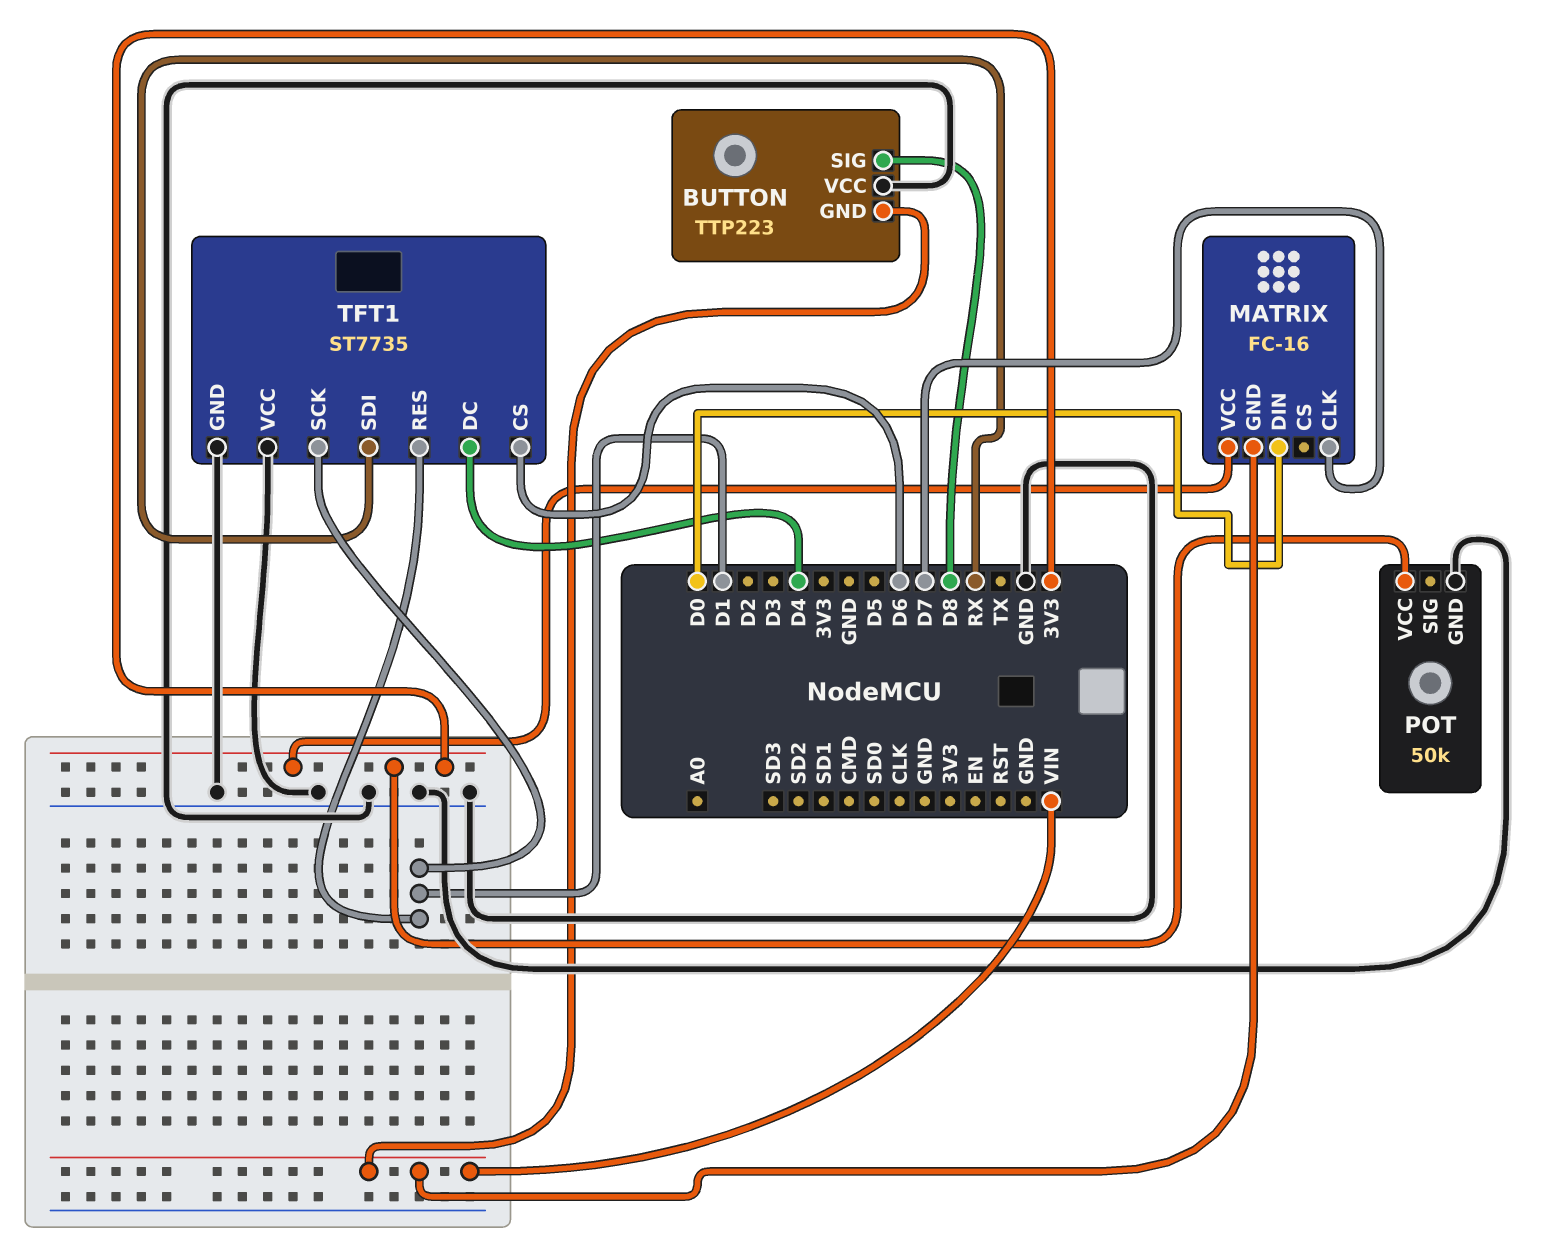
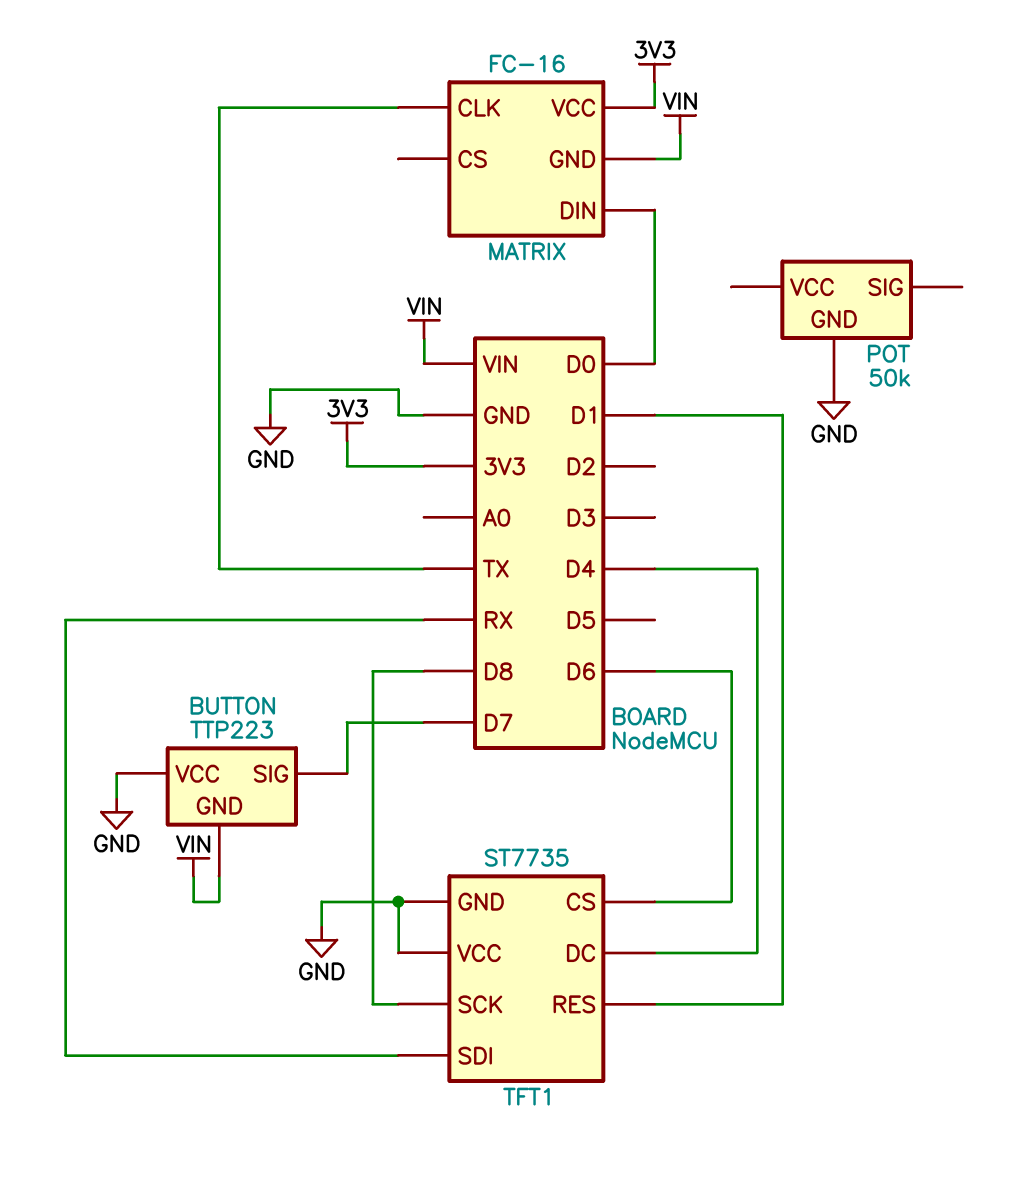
BUTTON pin SIG: D8 -> D7
MATRIX pin CLK: D7 -> TX
POT pin VCC: 3V3 -> none
TFT1 pin SCK: D1 -> D8

